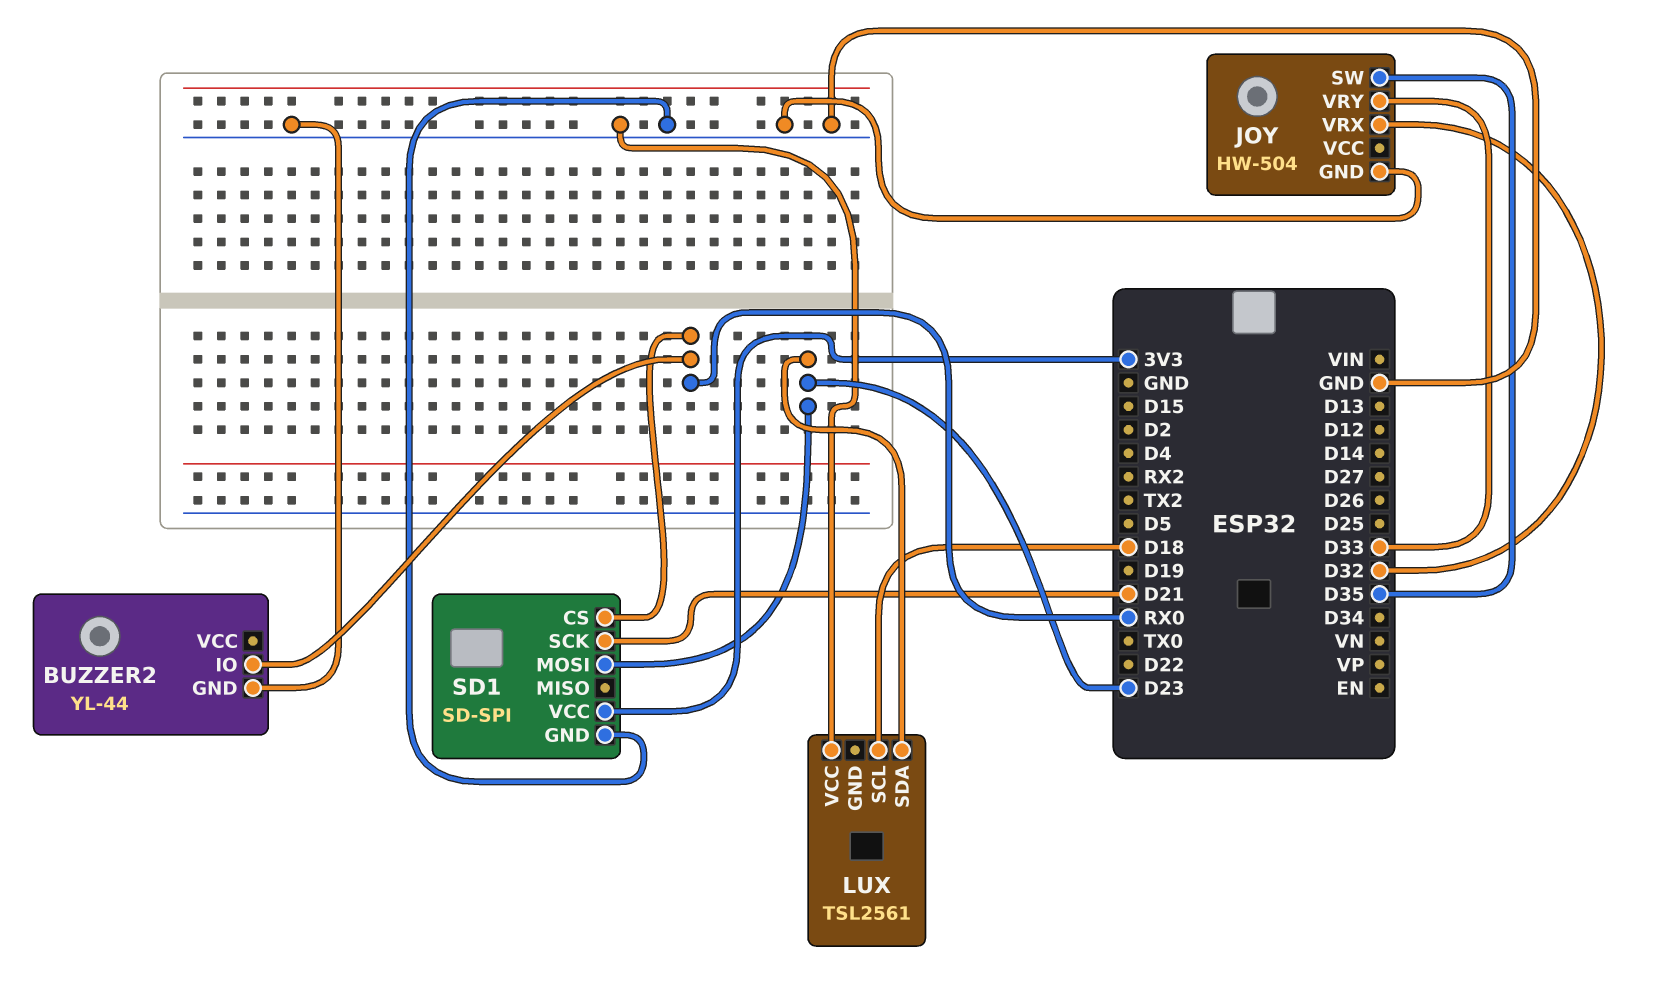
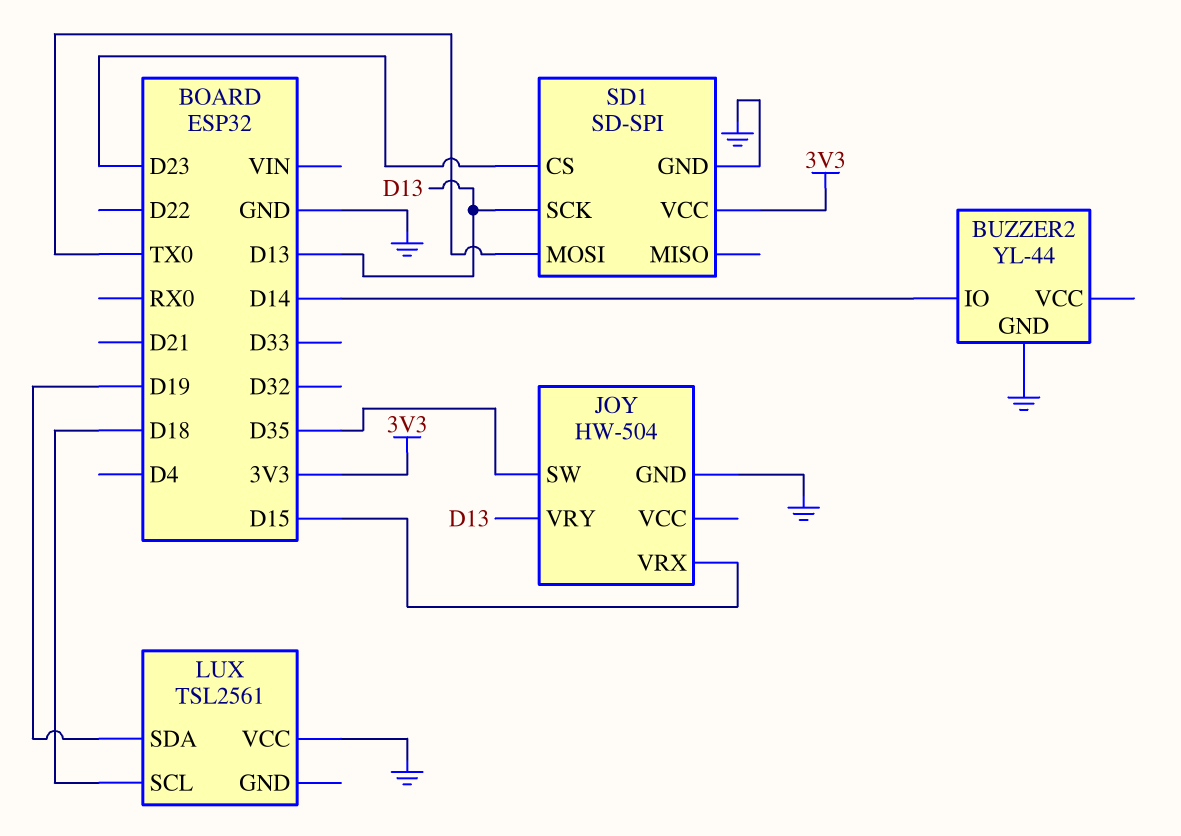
BUZZER2 pin IO: RX0 -> D14
JOY pin VRX: D32 -> D15
JOY pin VRY: D33 -> D13
LUX pin SDA: D23 -> D19
SD1 pin CS: RX0 -> D23
SD1 pin MOSI: D23 -> TX0
SD1 pin SCK: D21 -> D13

